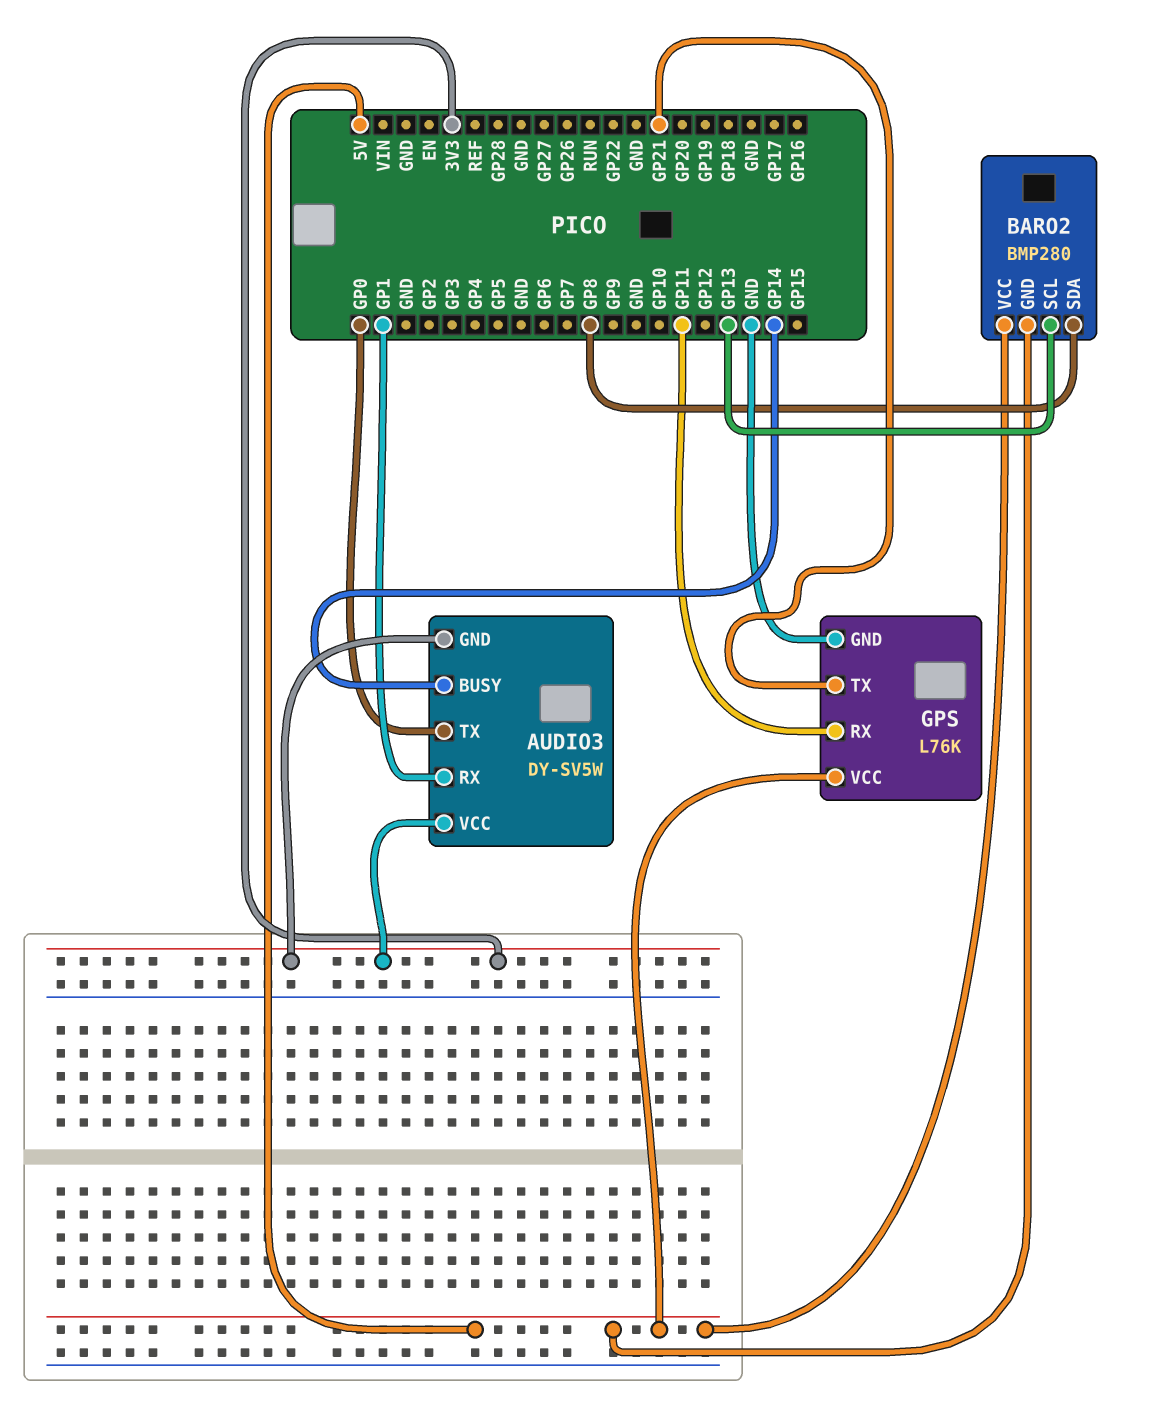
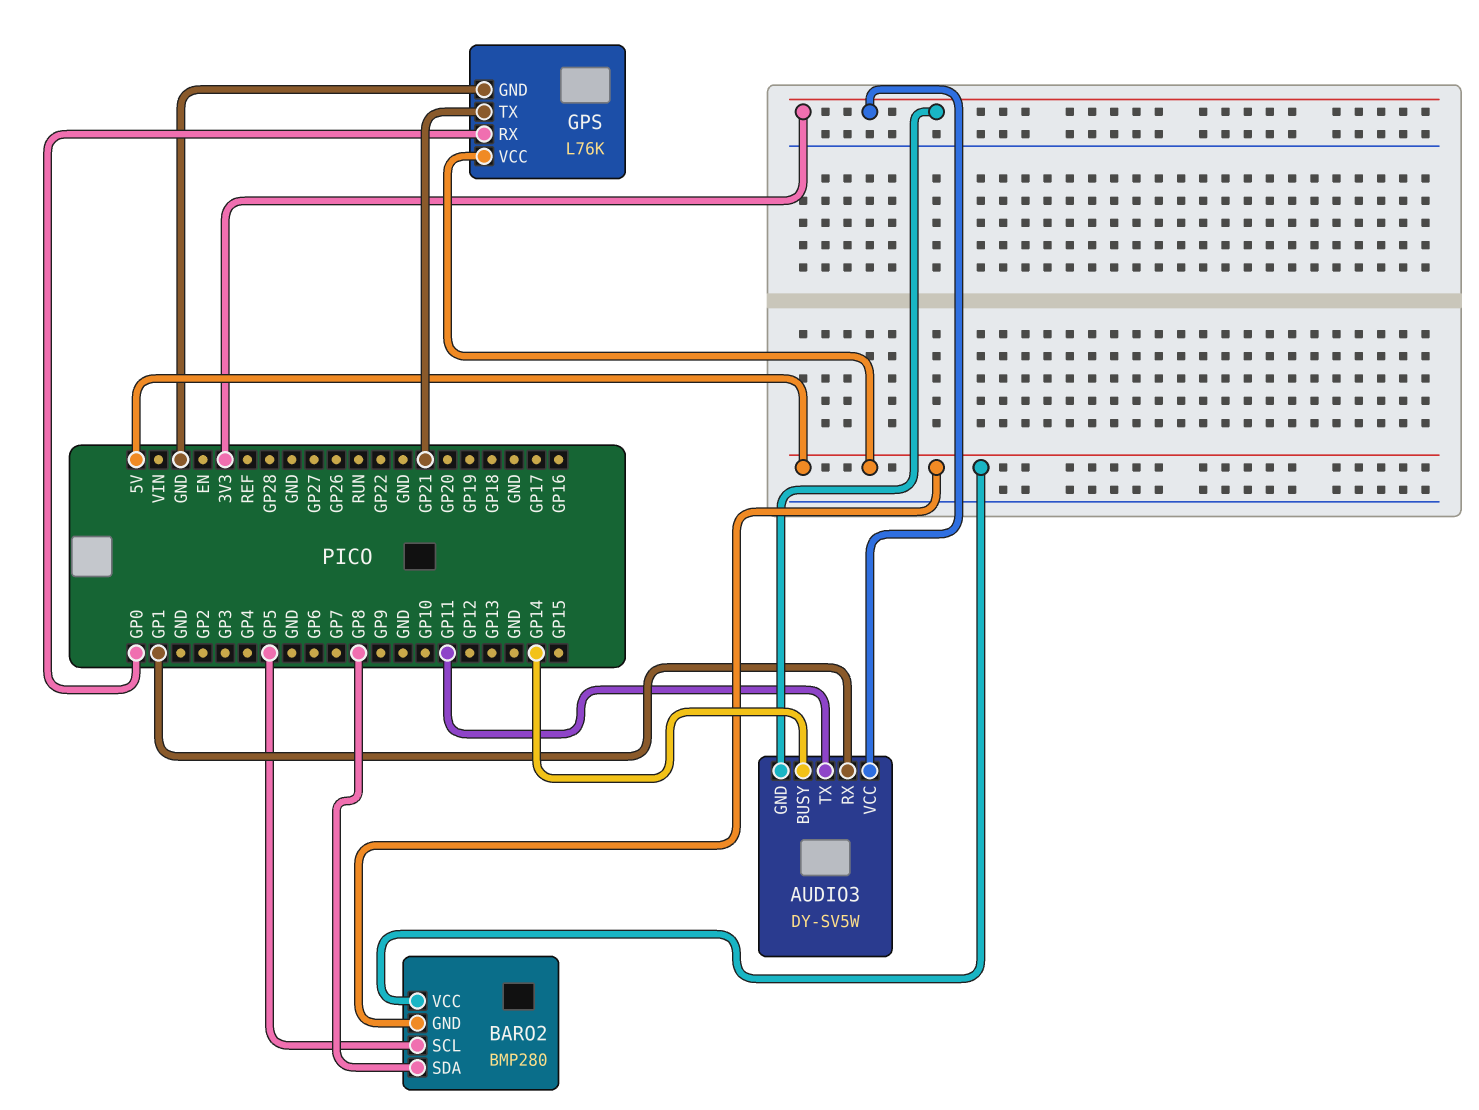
AUDIO3 pin TX: GP0 -> GP11
BARO2 pin SCL: GP13 -> GP5
GPS pin RX: GP11 -> GP0

